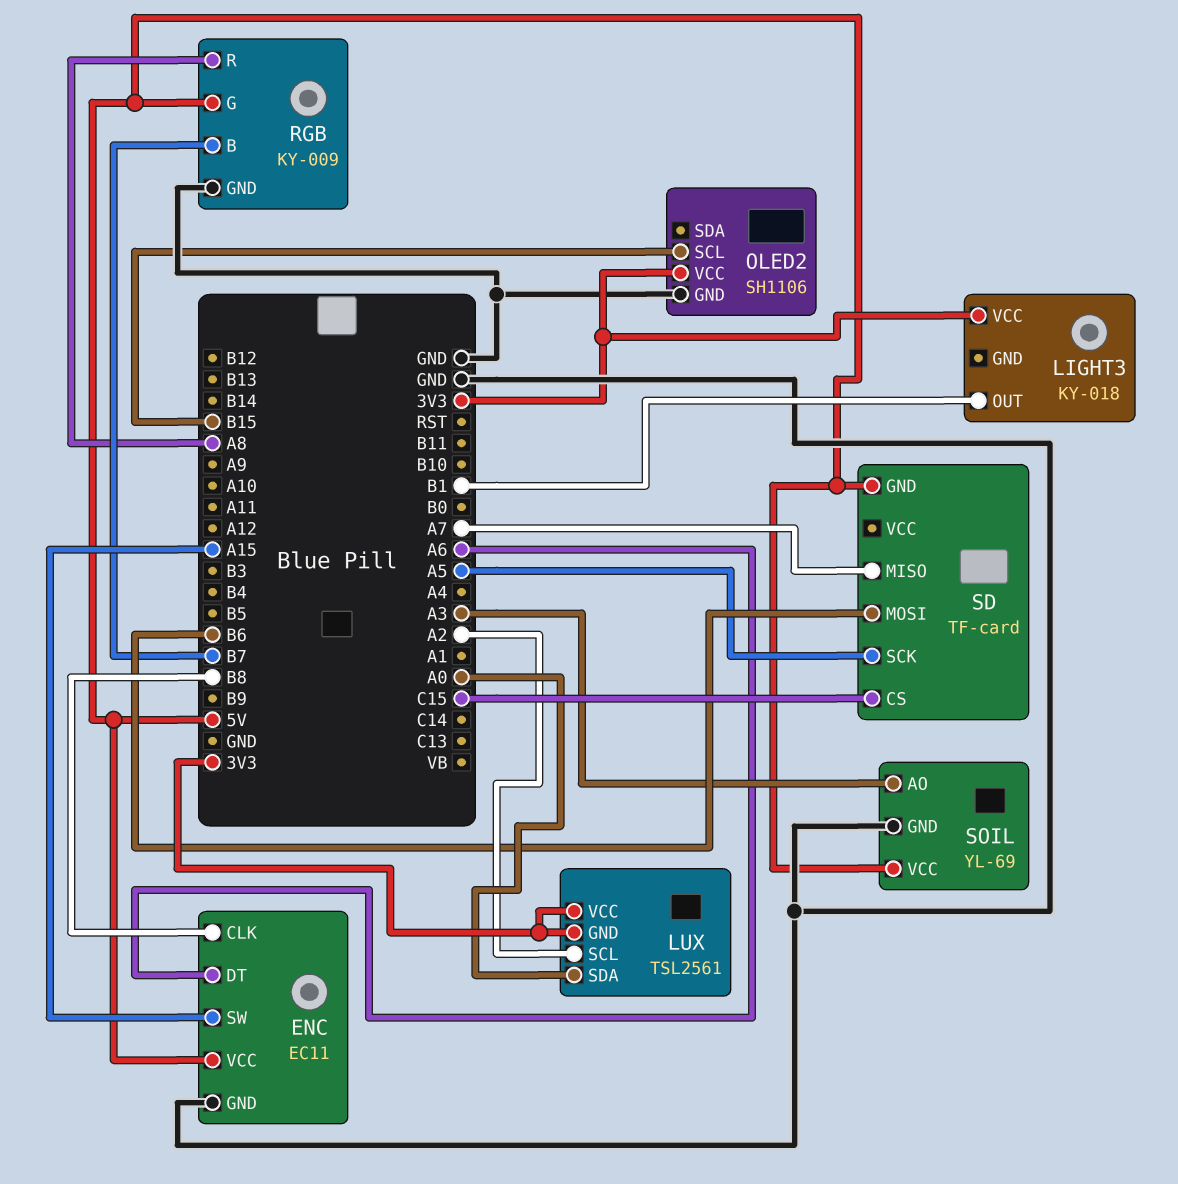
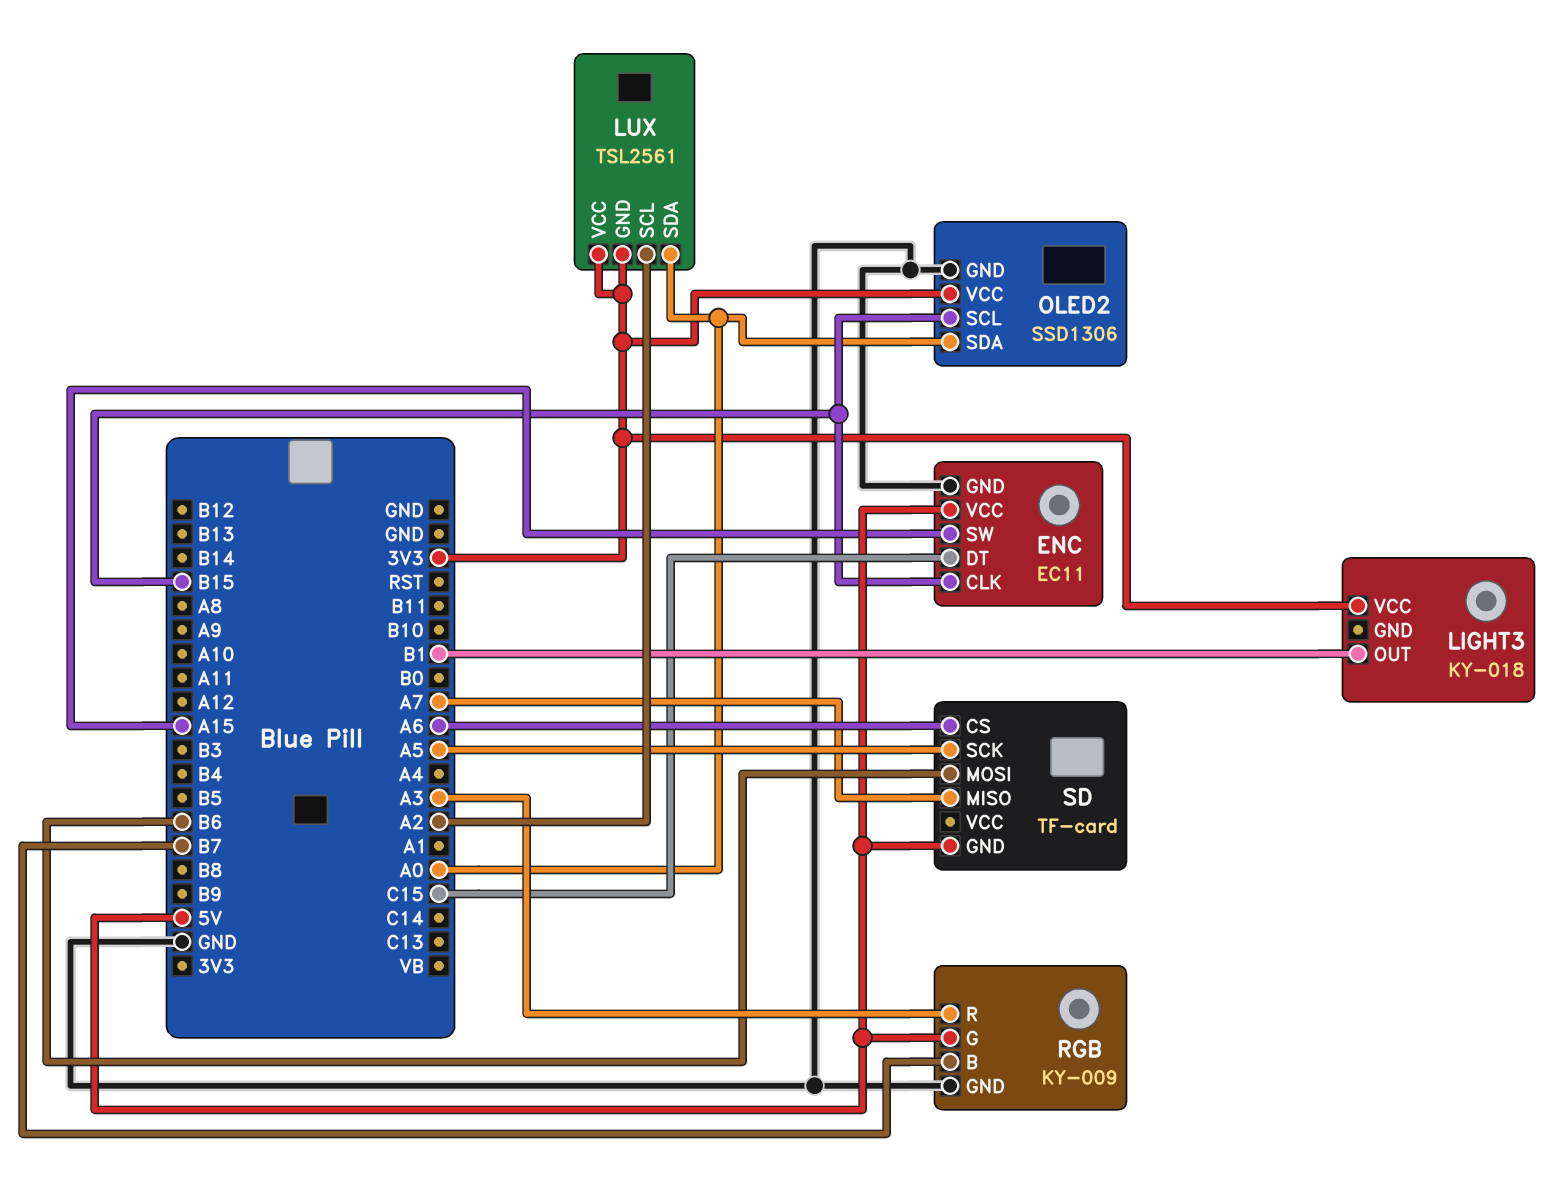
ENC pin CLK: B8 -> B15
ENC pin DT: A6 -> C15
OLED2: SH1106 -> SSD1306
OLED2 pin SDA: none -> A0
RGB pin R: A8 -> A3
SD pin CS: C15 -> A6
SOIL: YL-69 -> none
SOIL pin AO: A3 -> none
SOIL pin GND: GND -> none
SOIL pin VCC: 5V -> none

